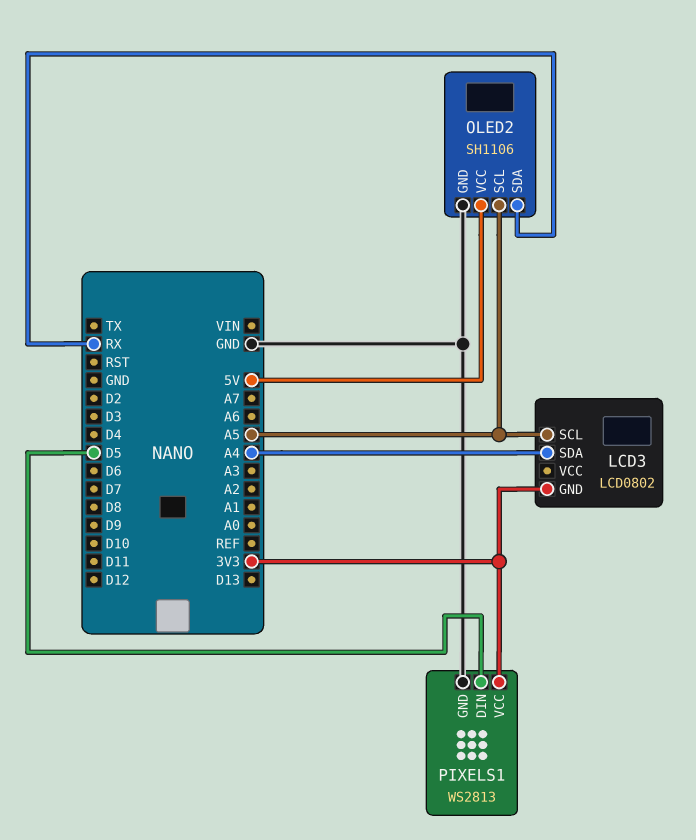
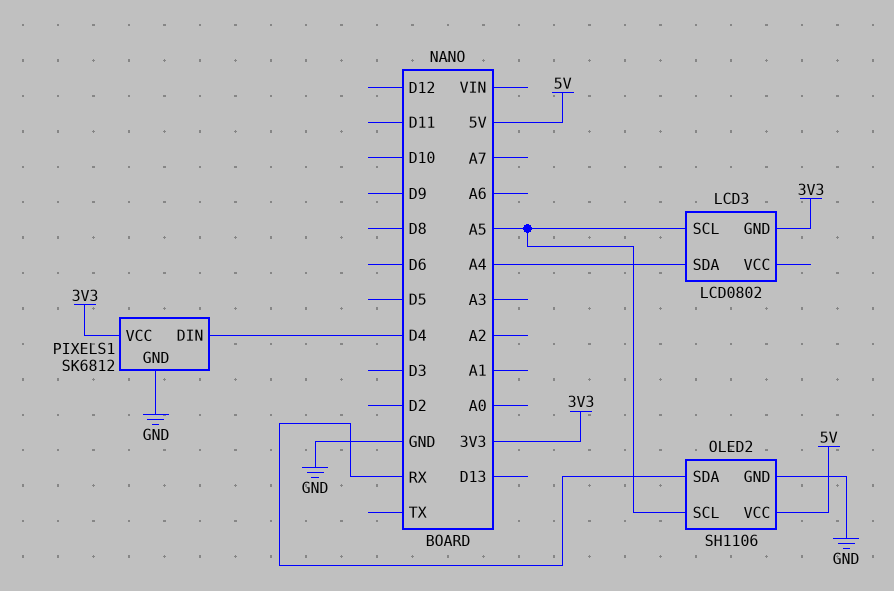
PIXELS1: WS2813 -> SK6812
PIXELS1 pin DIN: D5 -> D4

